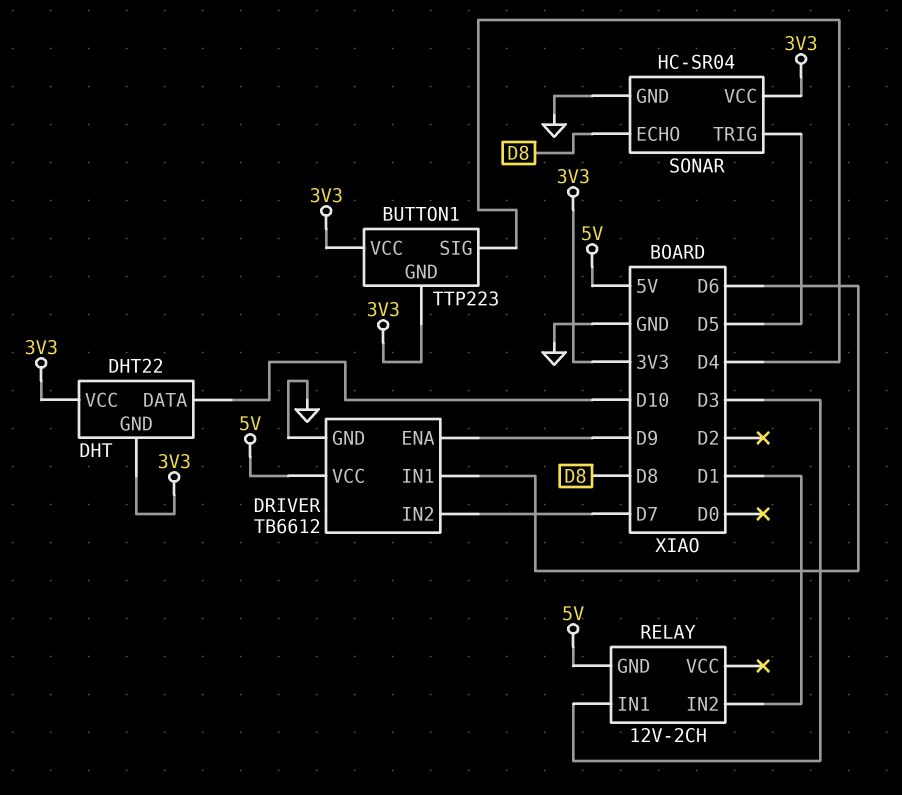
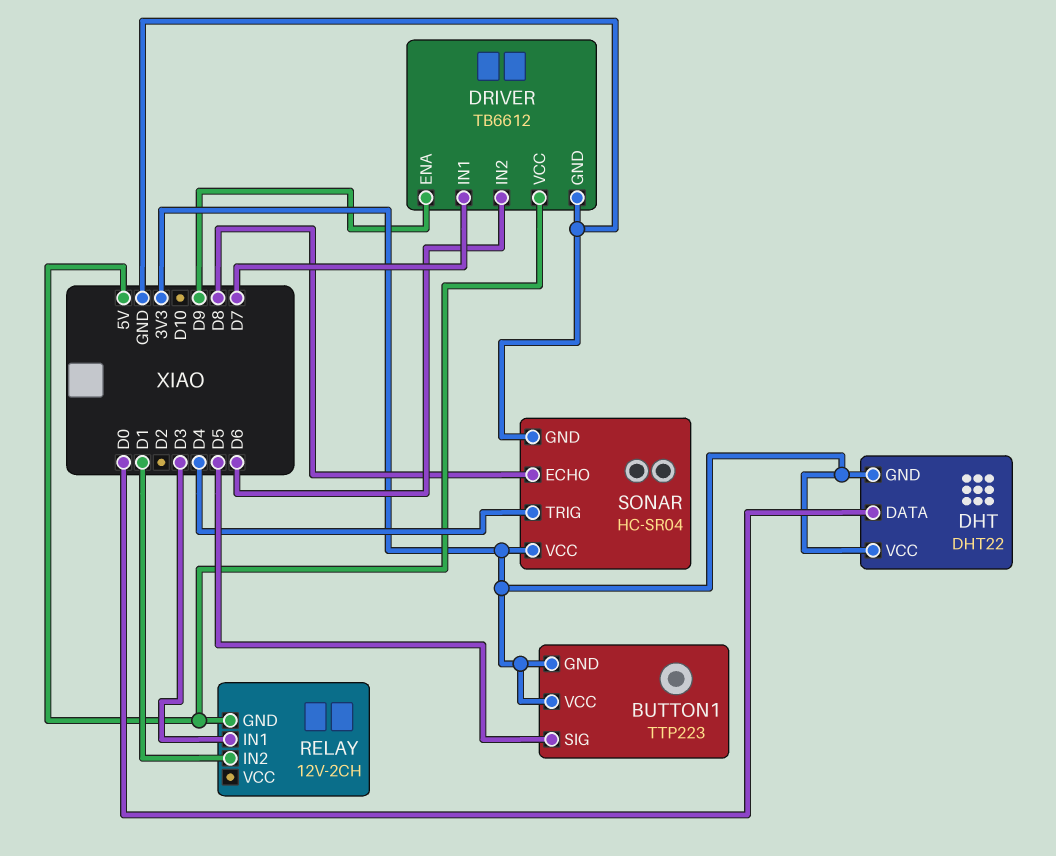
BUTTON1 pin SIG: D4 -> D5
DHT pin DATA: D10 -> D0
DRIVER pin IN1: D6 -> D7
DRIVER pin IN2: D7 -> D6
SONAR pin TRIG: D5 -> D4

